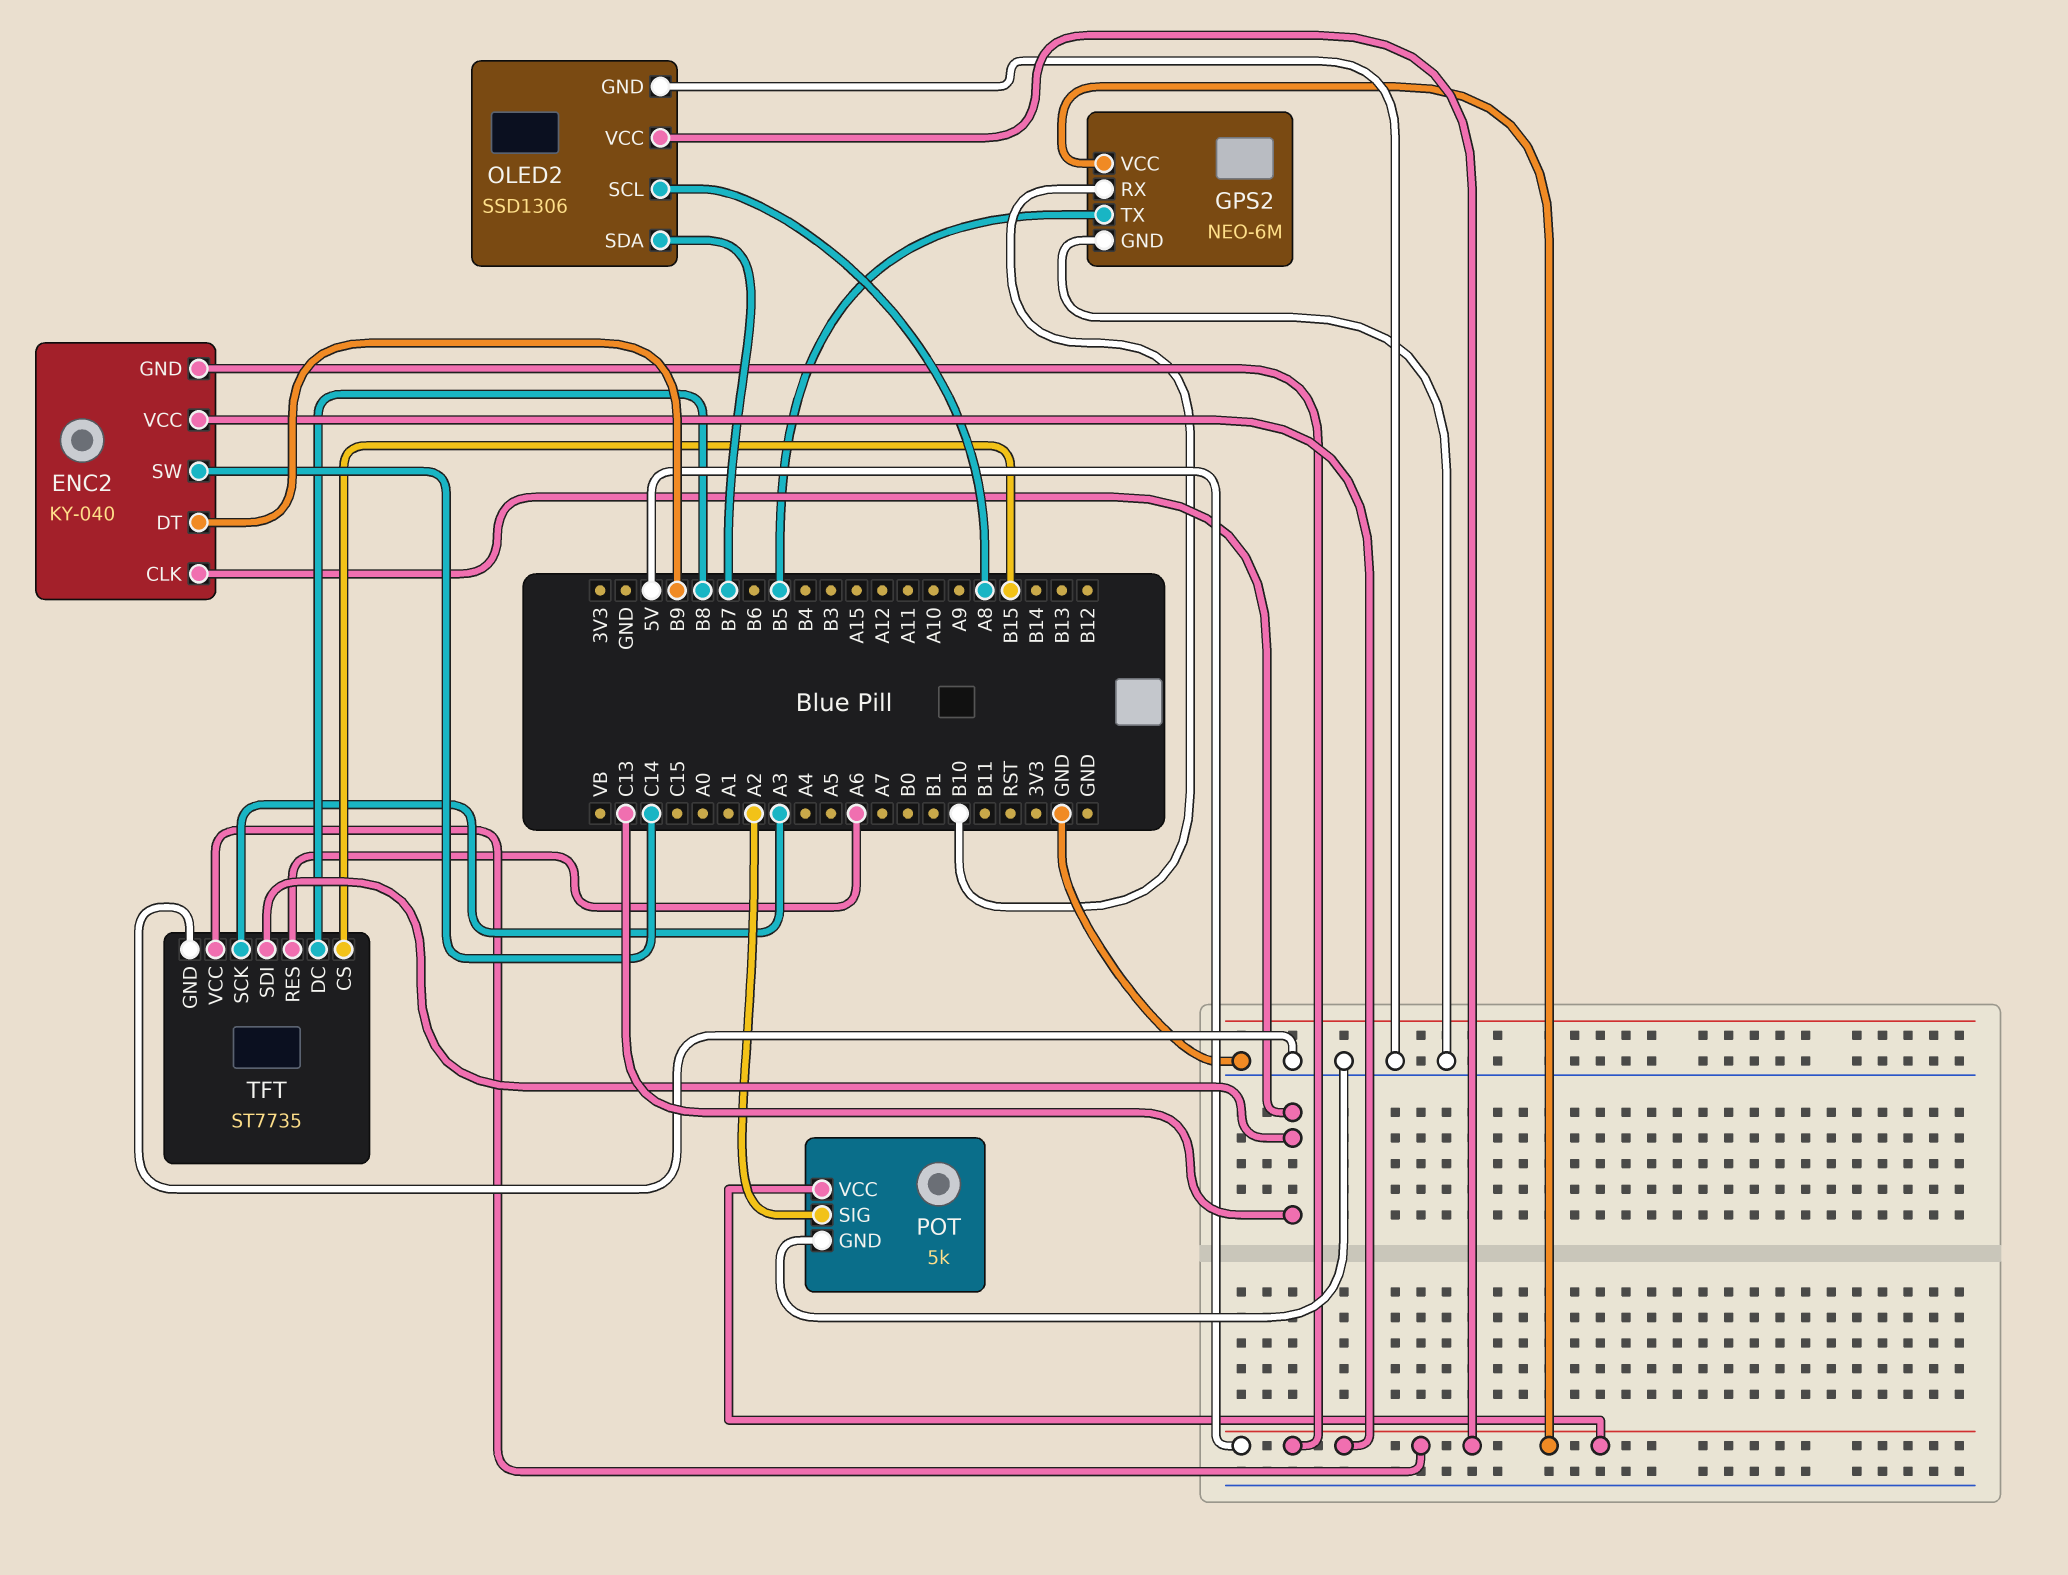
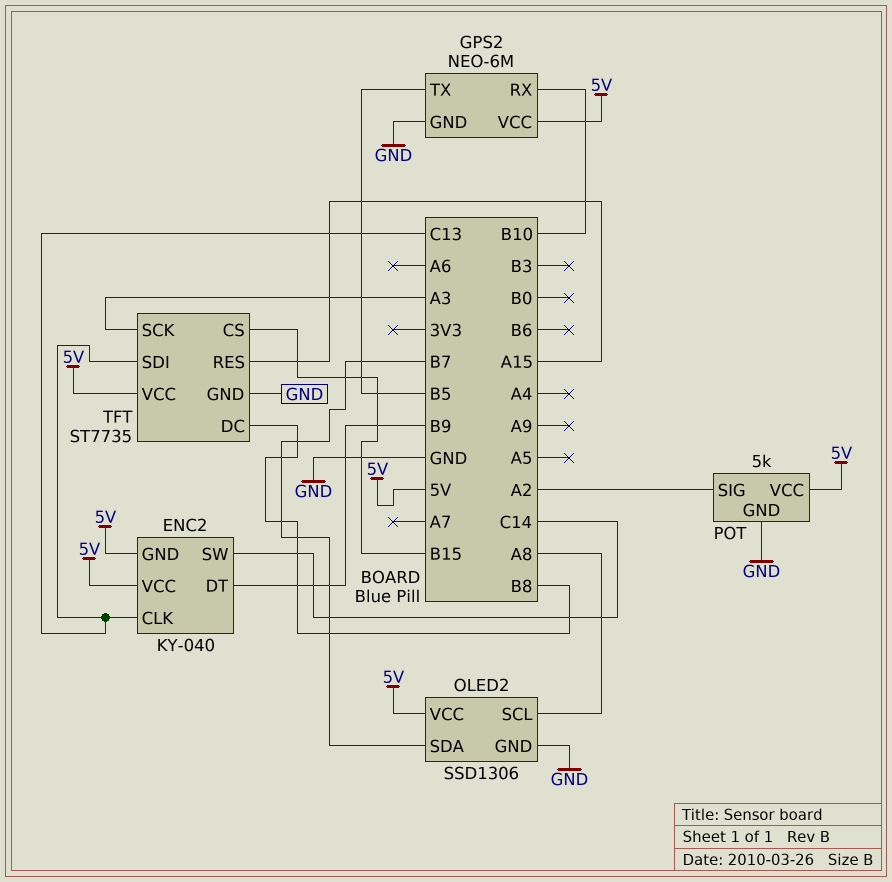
TFT pin RES: A6 -> A15

